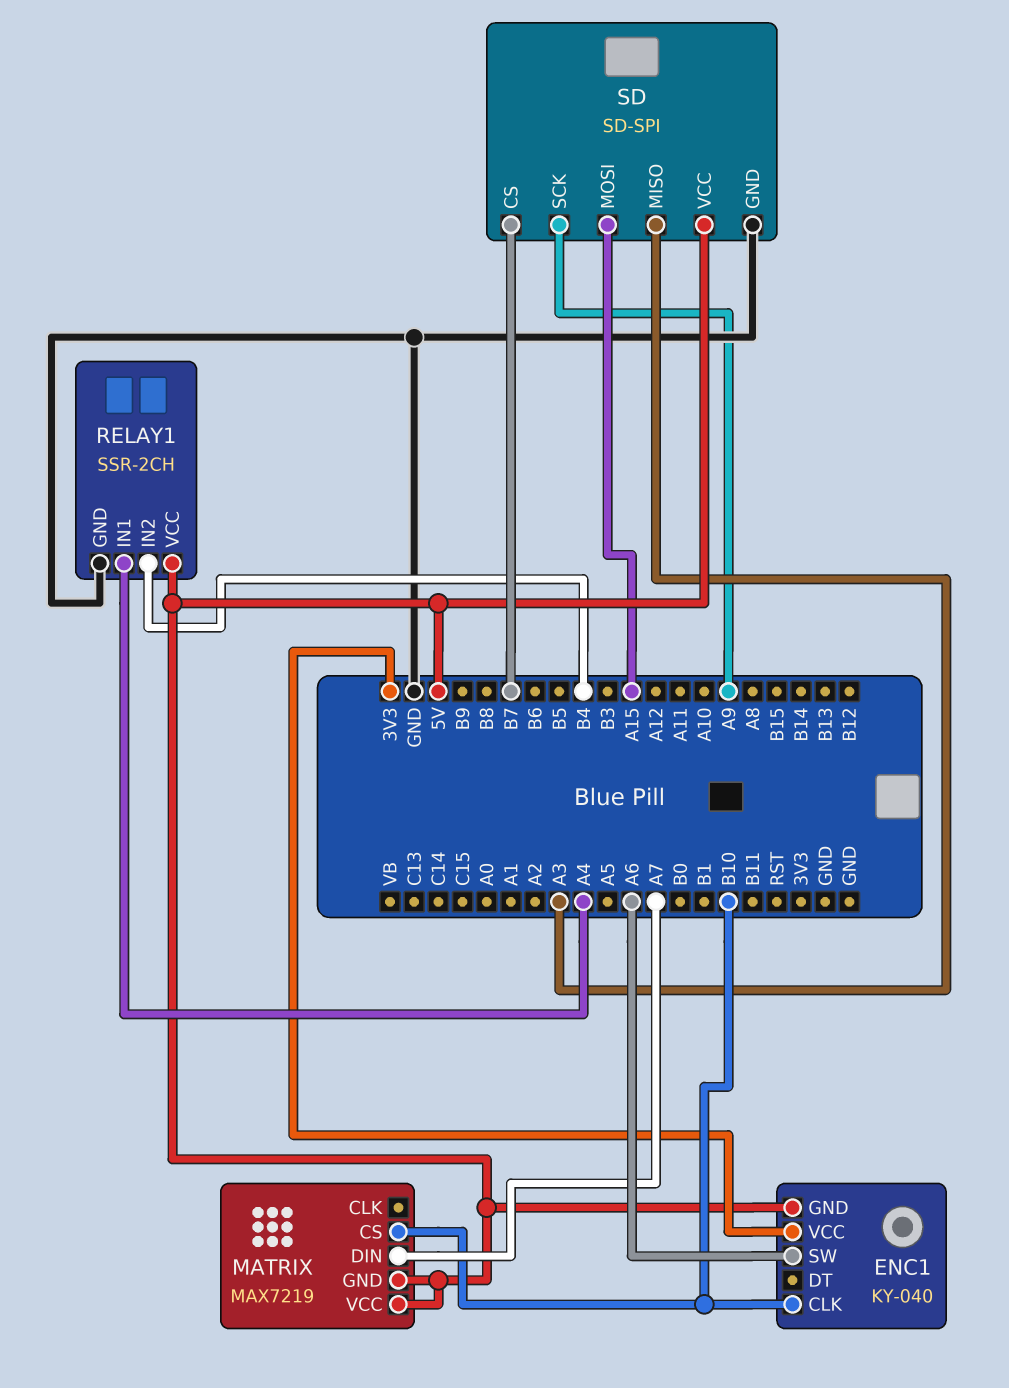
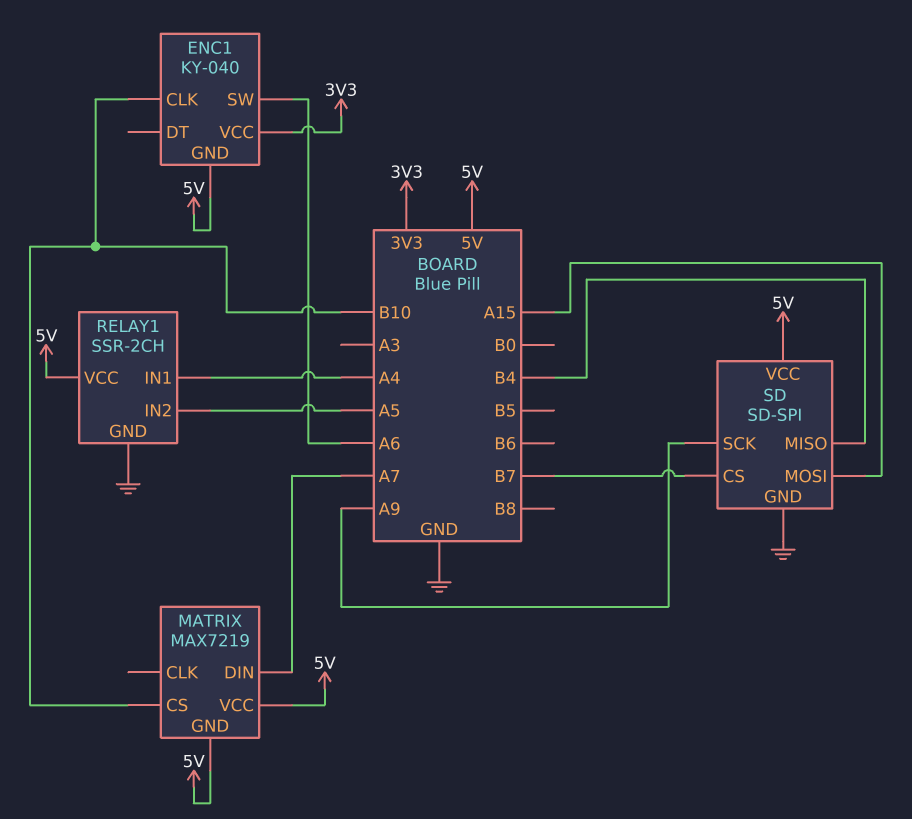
RELAY1 pin IN2: B4 -> A5
SD pin MISO: A3 -> B4

